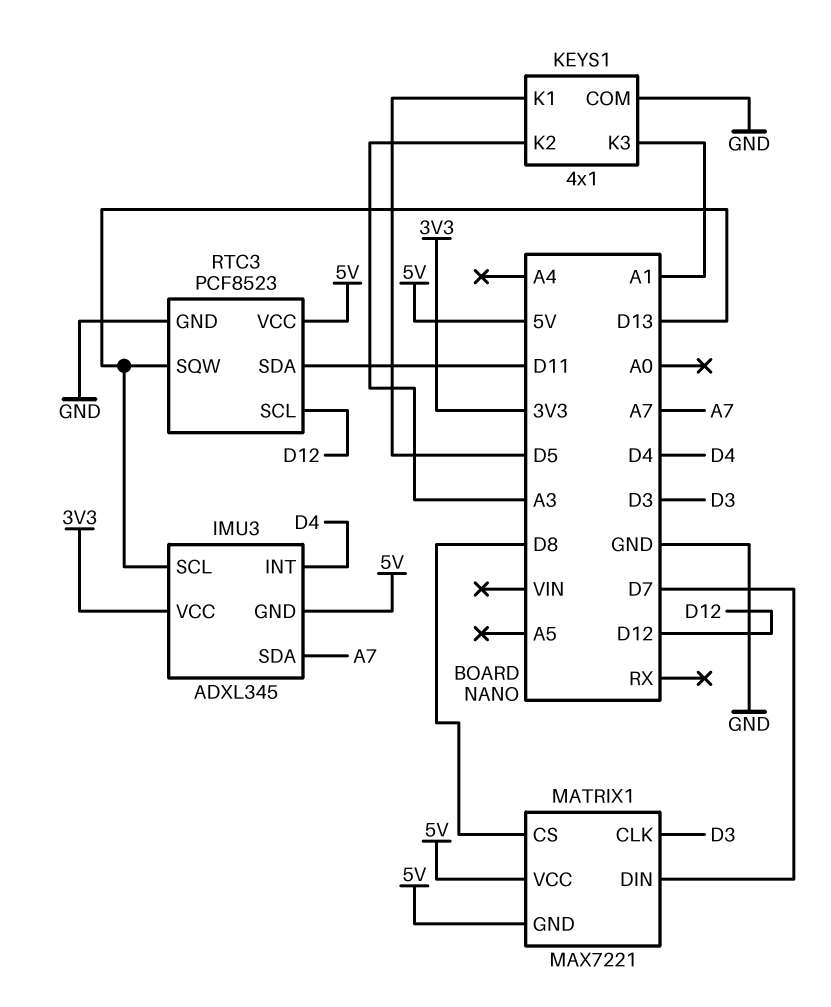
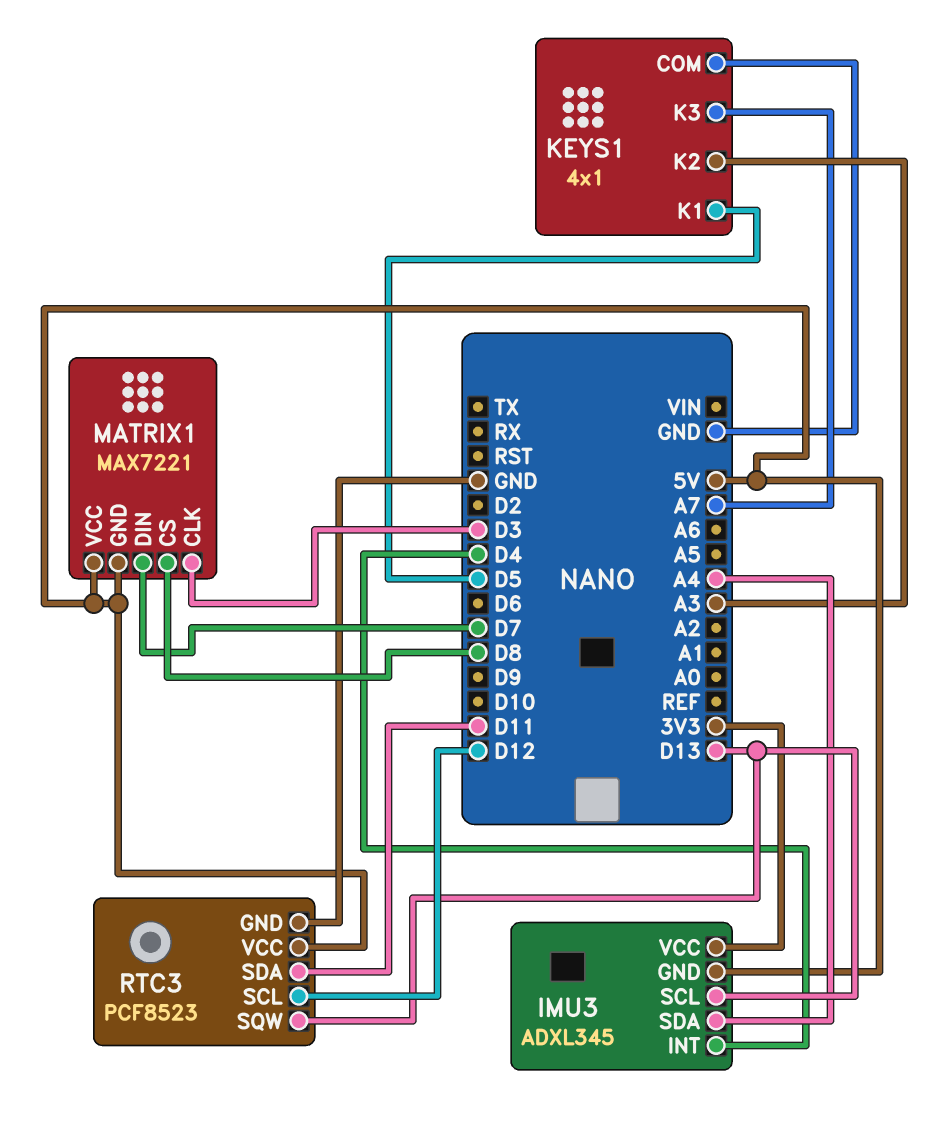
IMU3 pin SDA: A7 -> A4
KEYS1 pin K3: A1 -> A7

